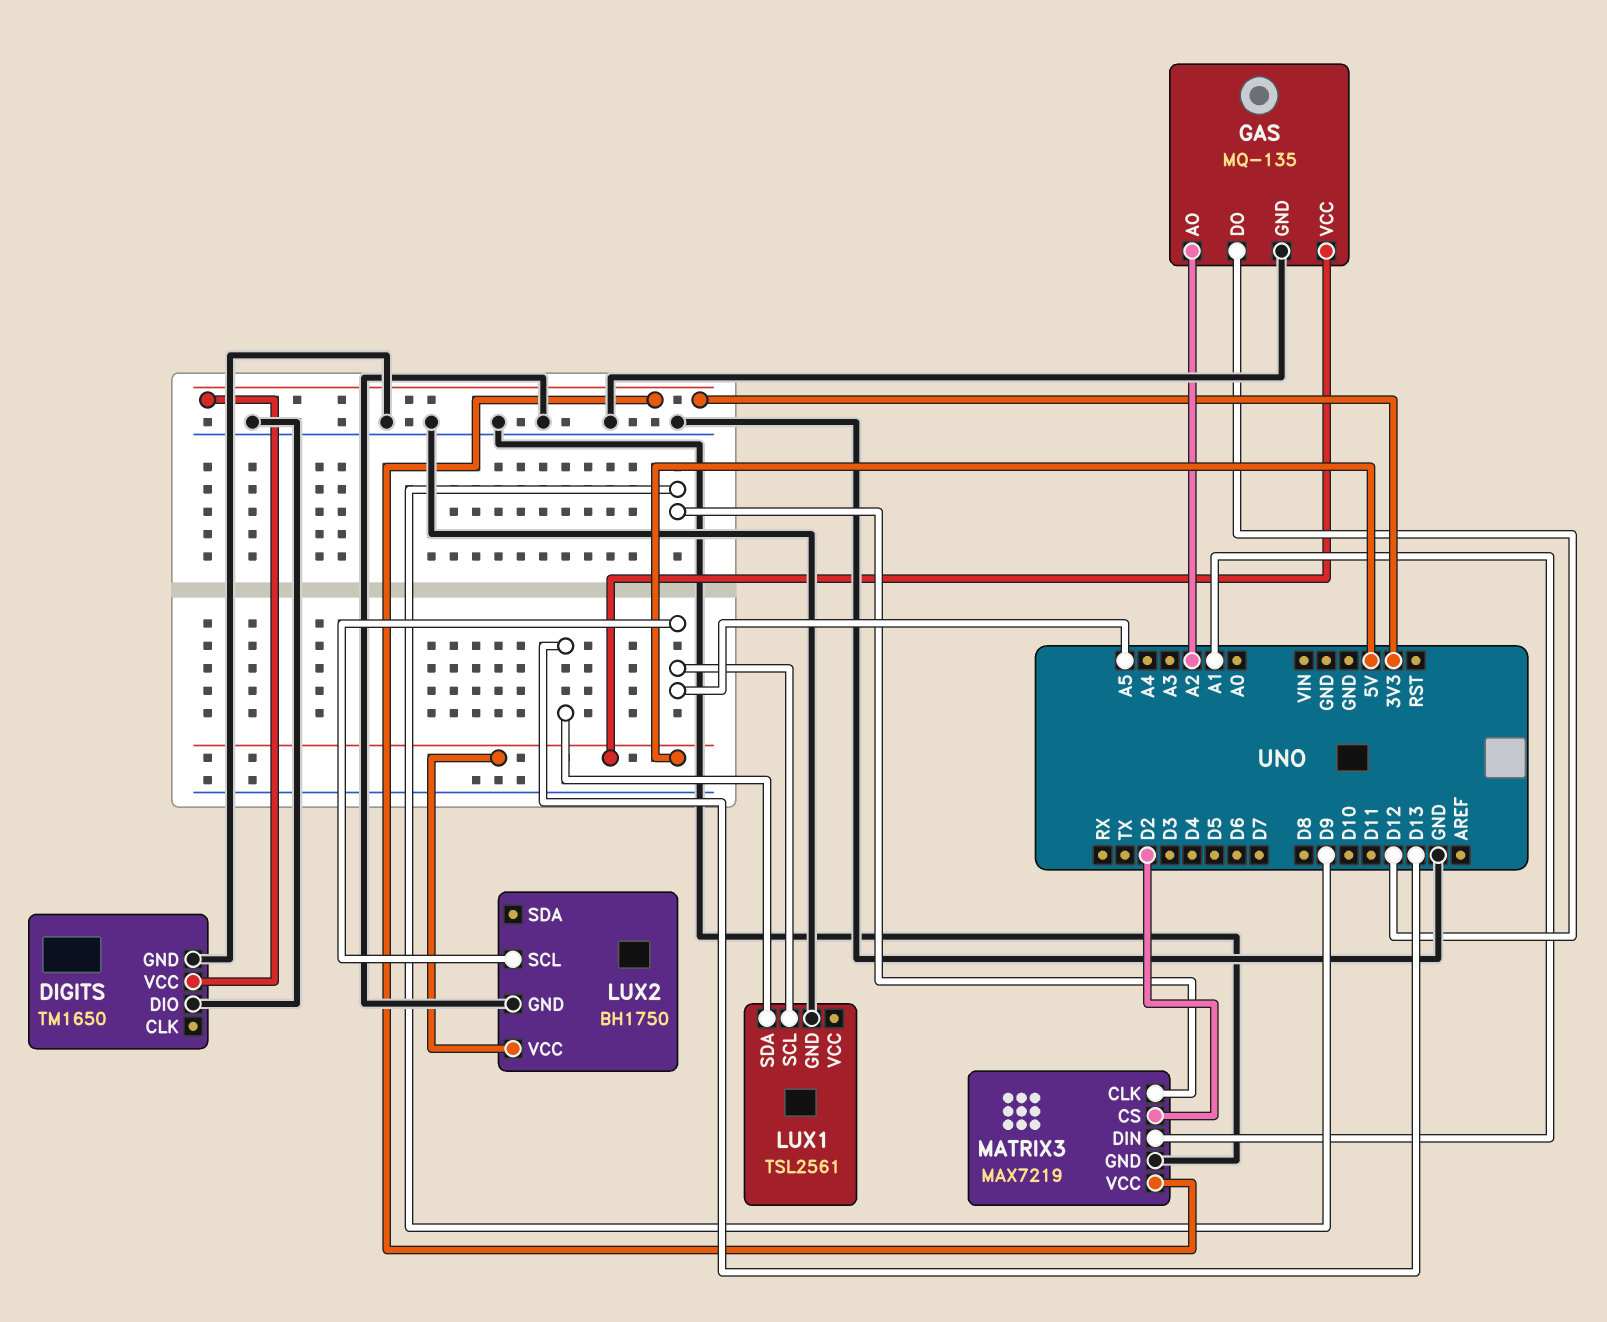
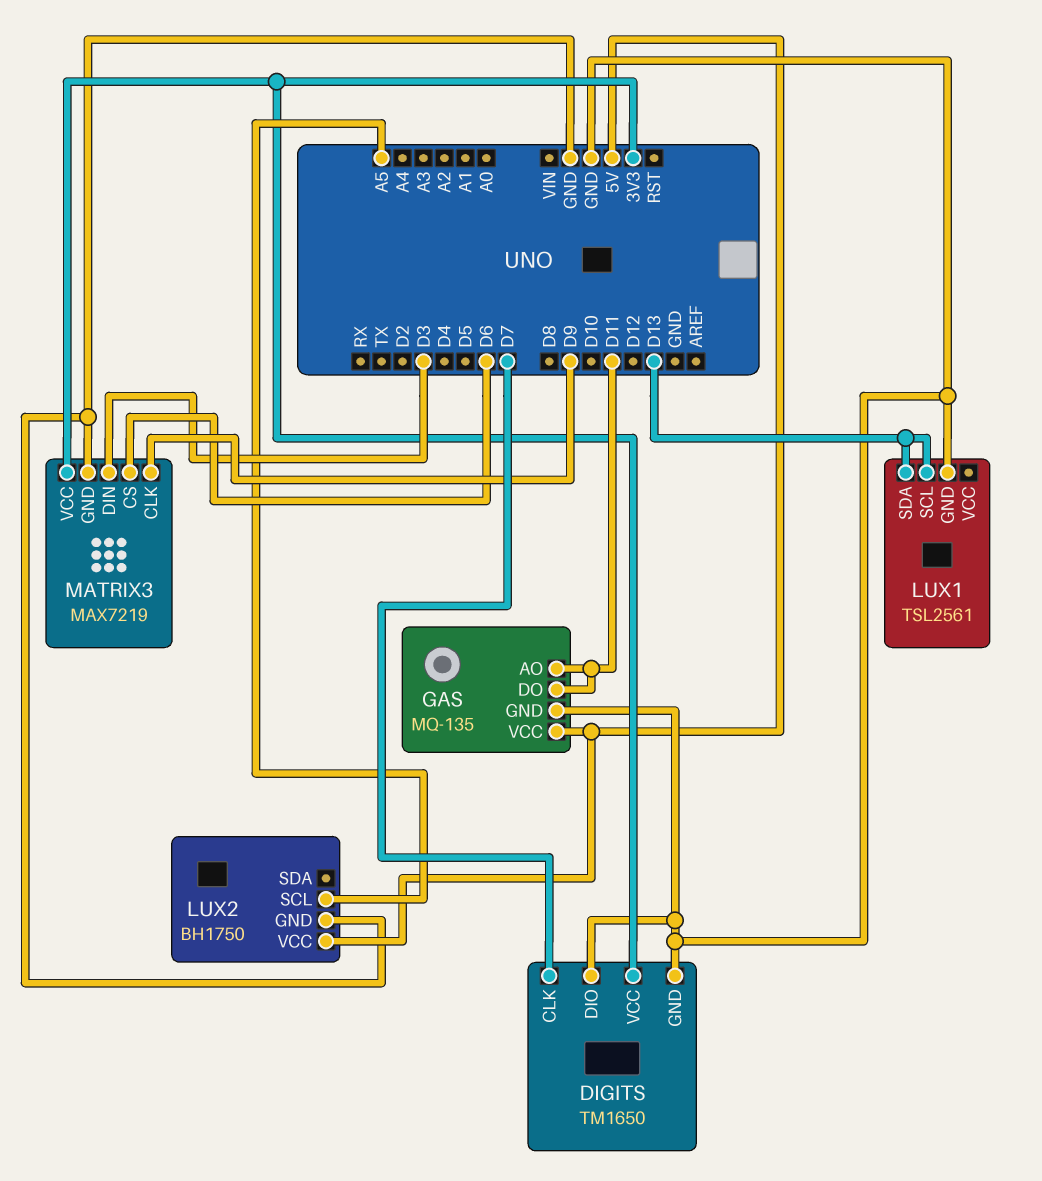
DIGITS pin CLK: none -> D7
GAS pin AO: A2 -> D11
GAS pin DO: D12 -> D11
LUX1 pin SCL: A5 -> D13
MATRIX3 pin CS: D2 -> D6
MATRIX3 pin DIN: A1 -> D3

